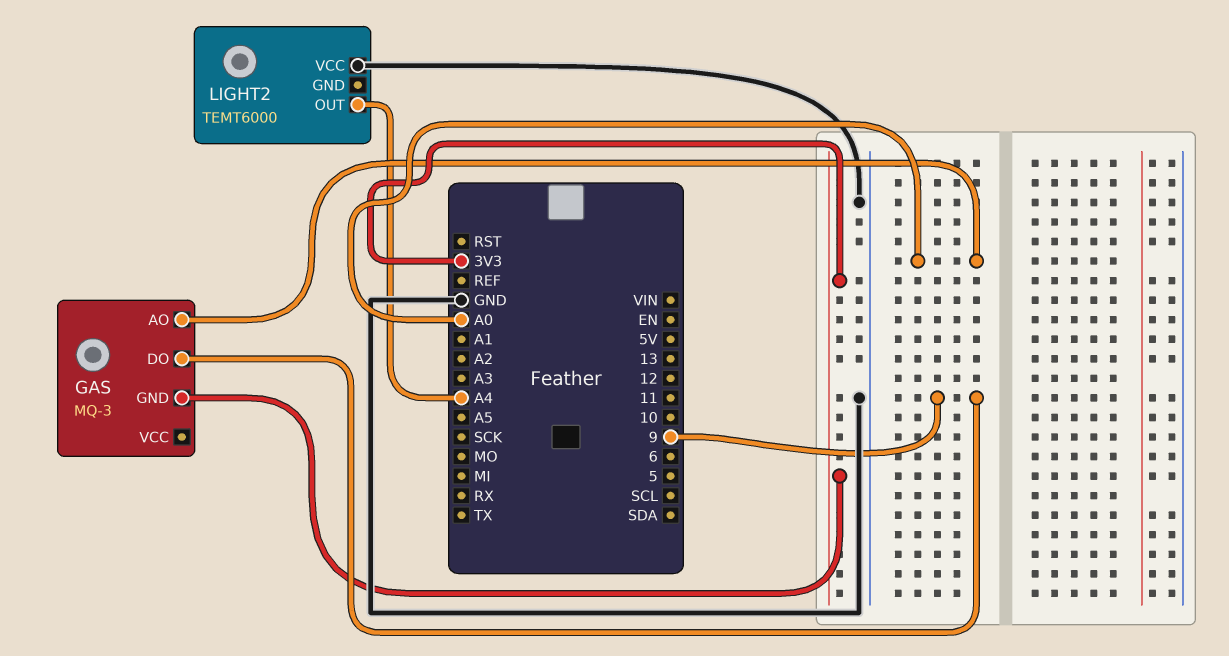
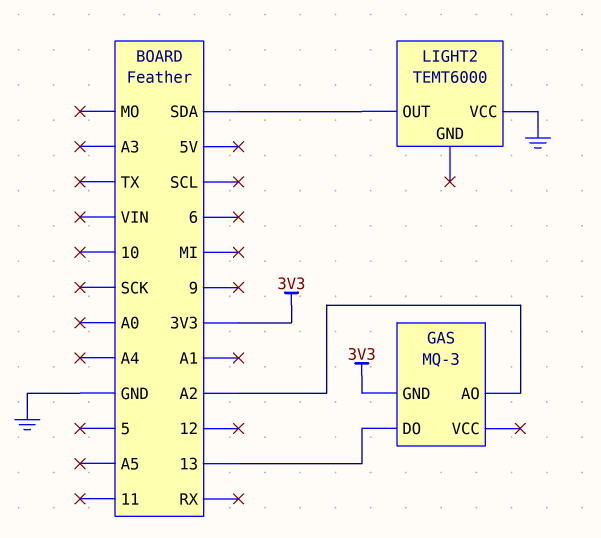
GAS pin AO: A0 -> A2
GAS pin DO: 9 -> 13
LIGHT2 pin OUT: A4 -> SDA

